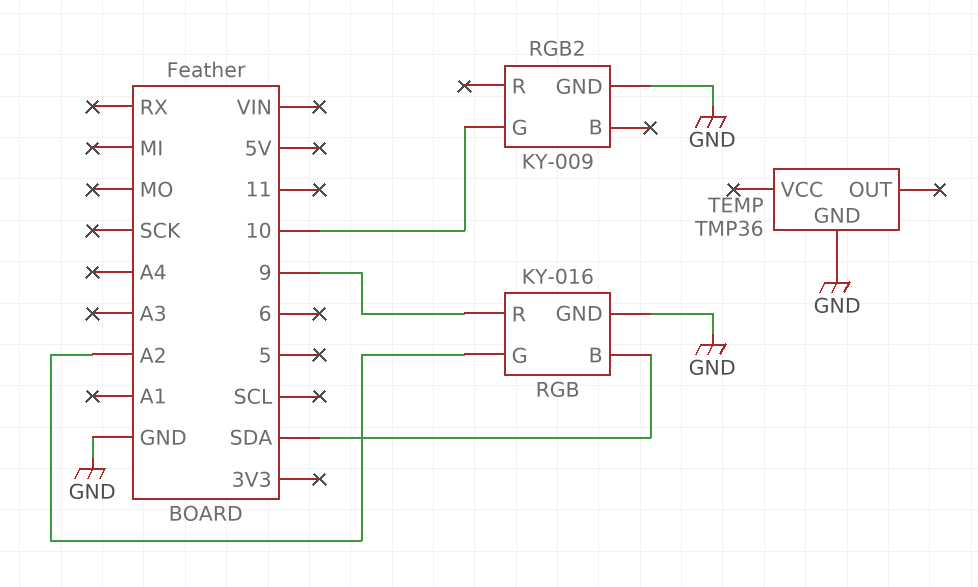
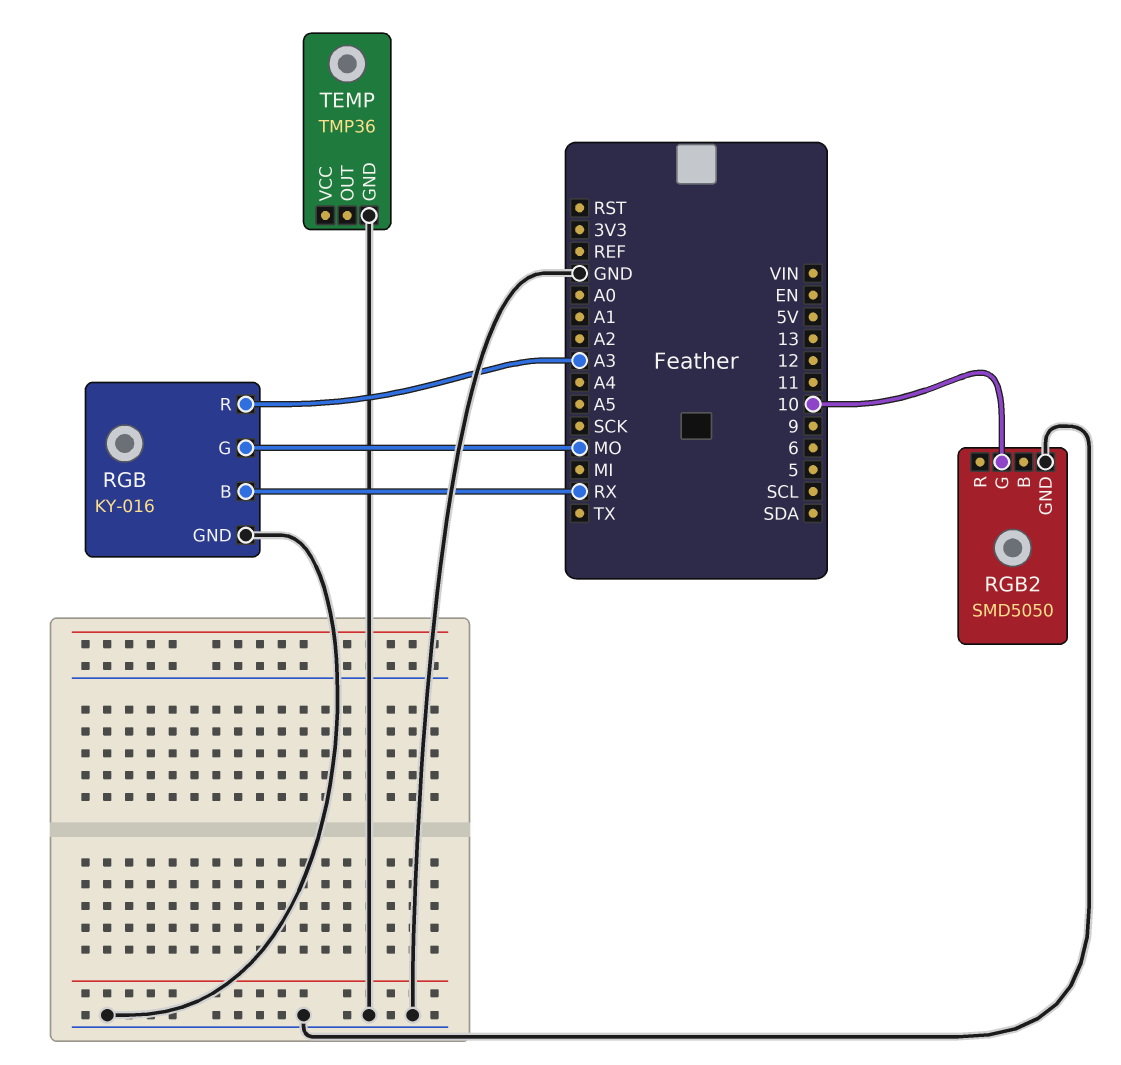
RGB pin B: SDA -> RX
RGB pin G: A2 -> MO
RGB pin R: 9 -> A3
RGB2: KY-009 -> SMD5050

